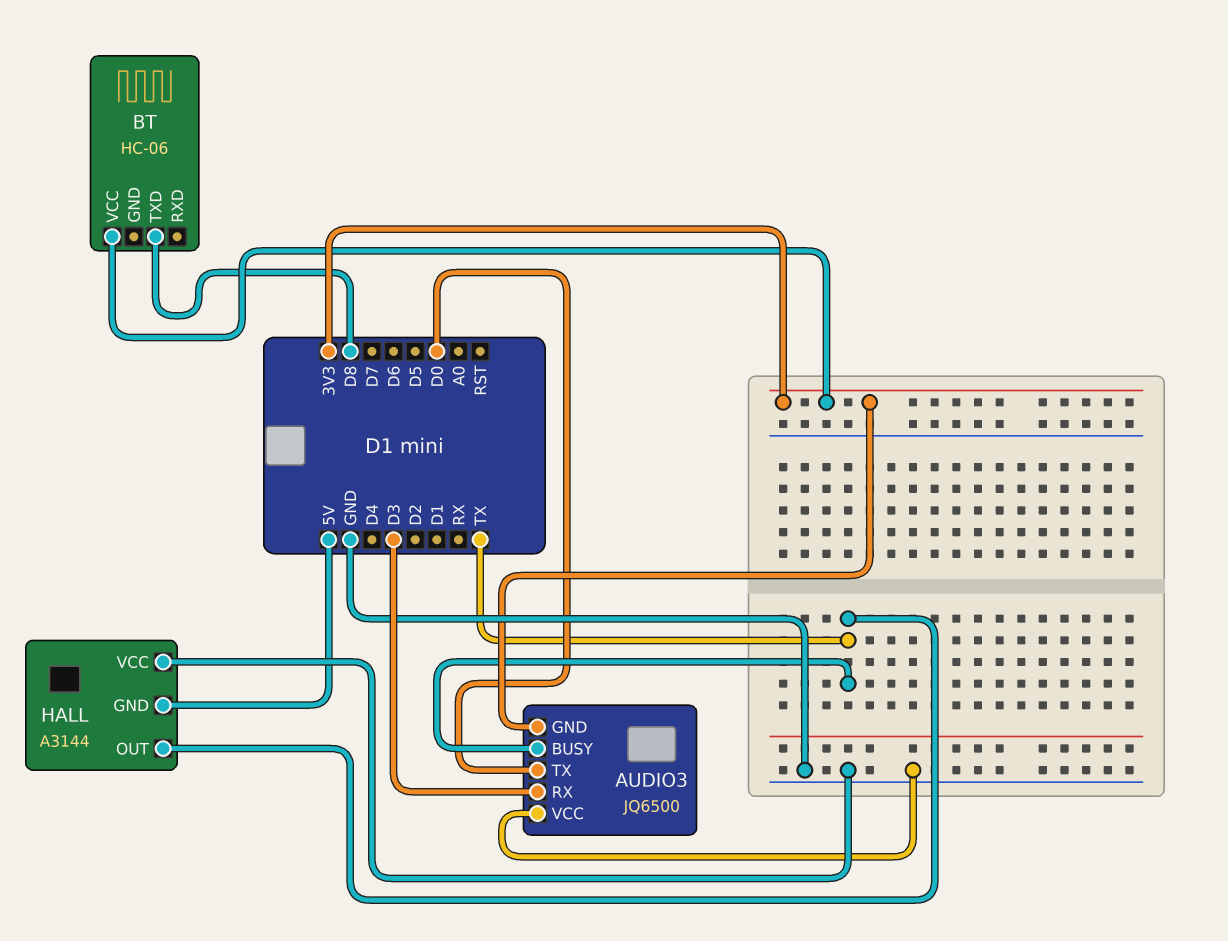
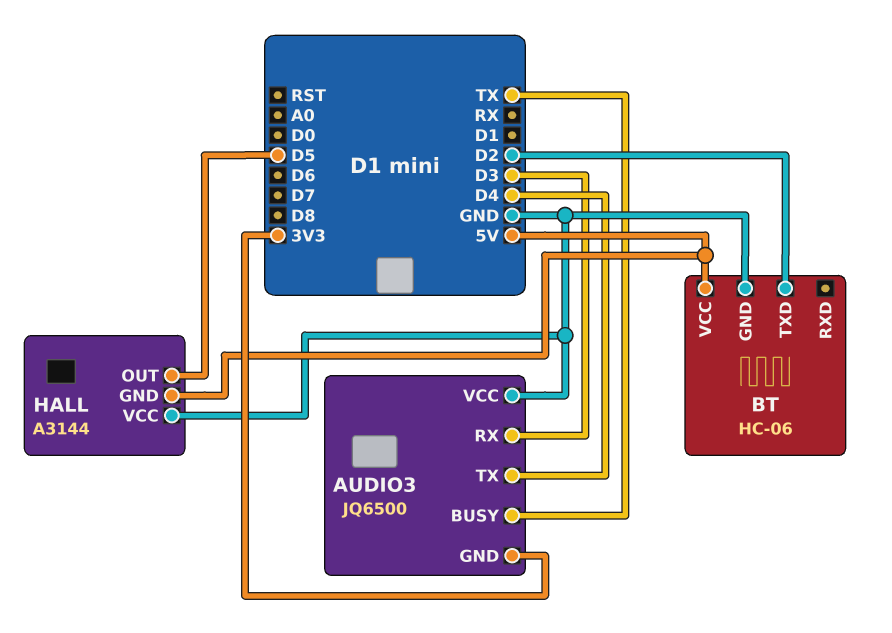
AUDIO3 pin TX: D0 -> D4
BT pin GND: none -> GND
BT pin TXD: D8 -> D2
BT pin VCC: 3V3 -> 5V
HALL pin OUT: TX -> D5

